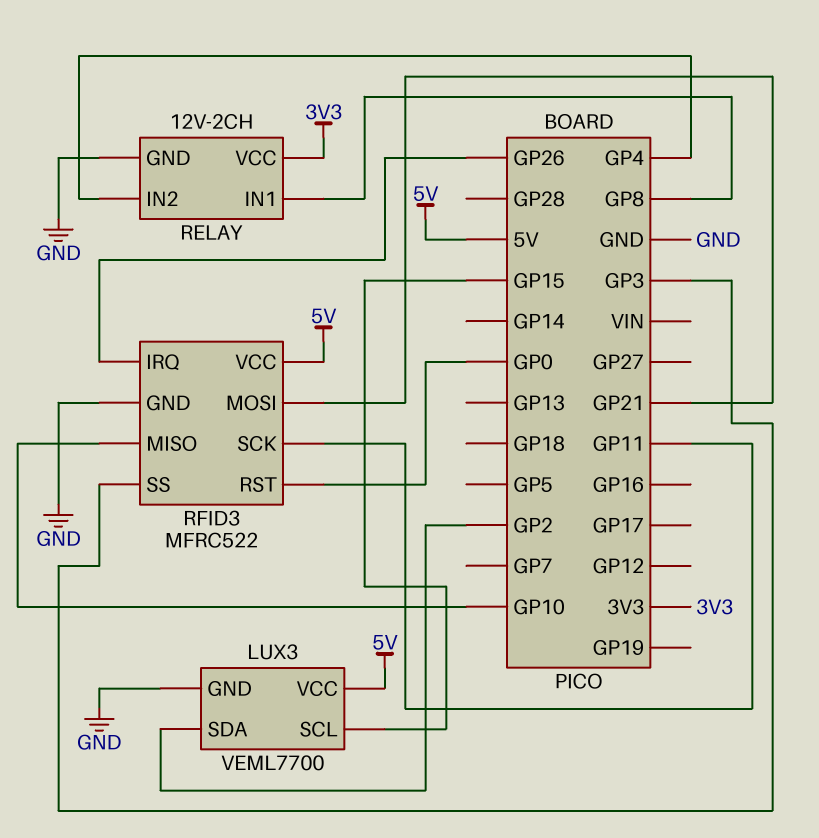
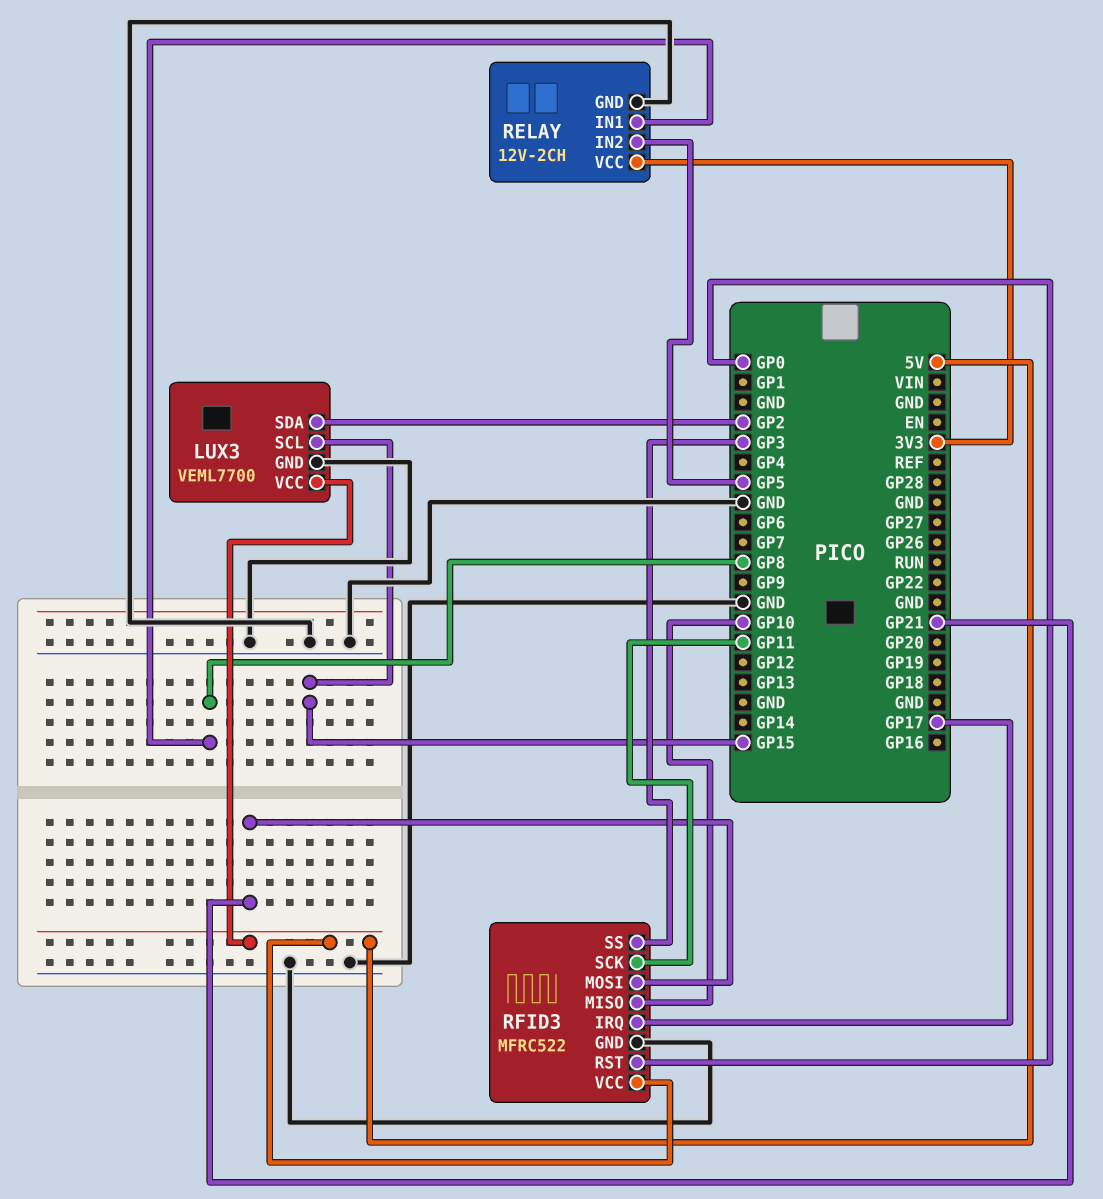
RELAY pin IN2: GP4 -> GP5
RFID3 pin IRQ: GP26 -> GP17

